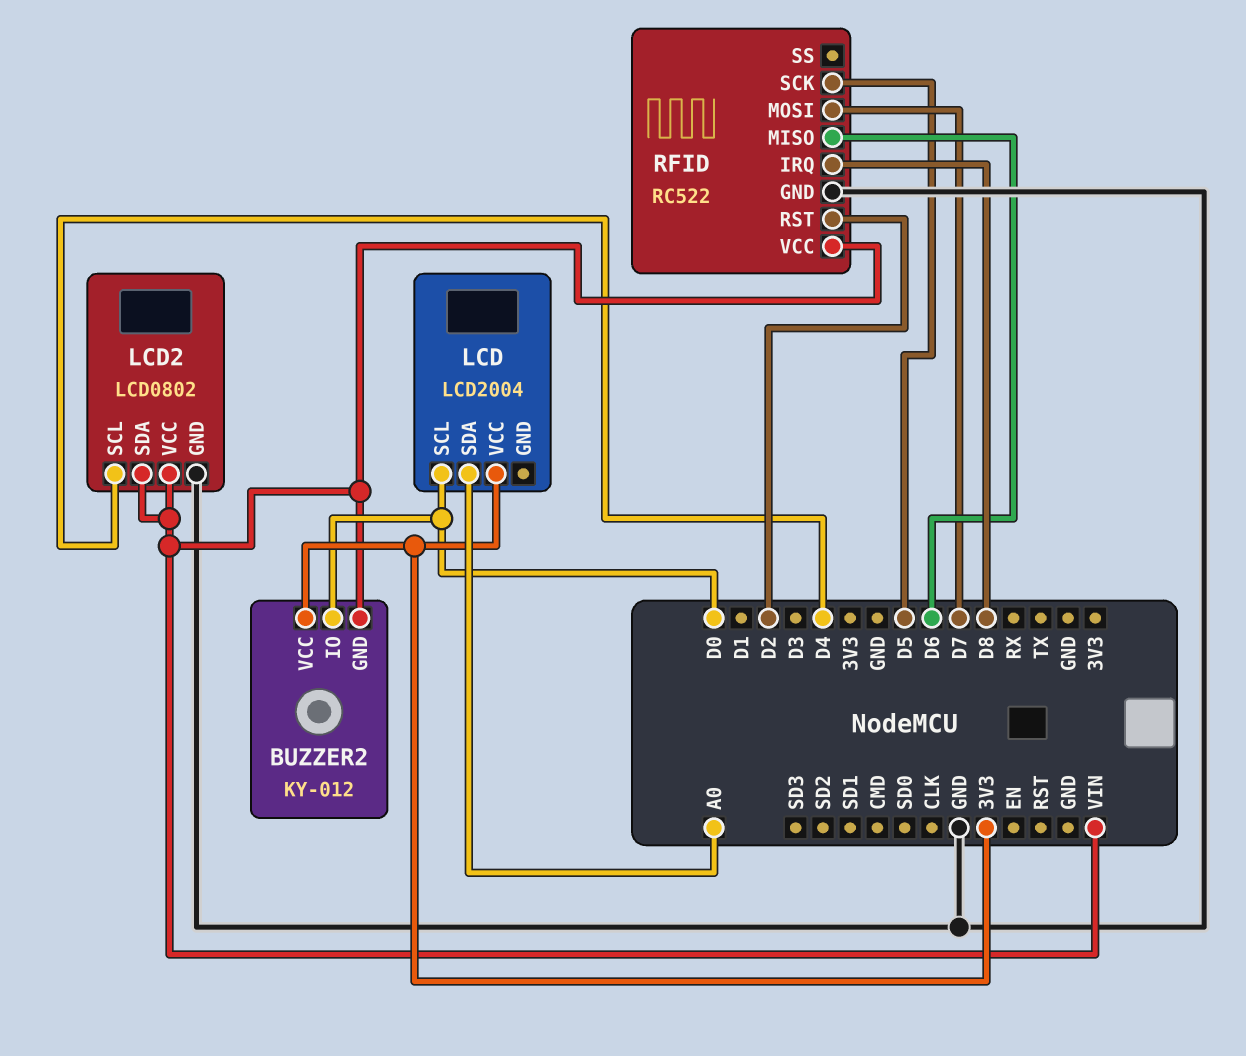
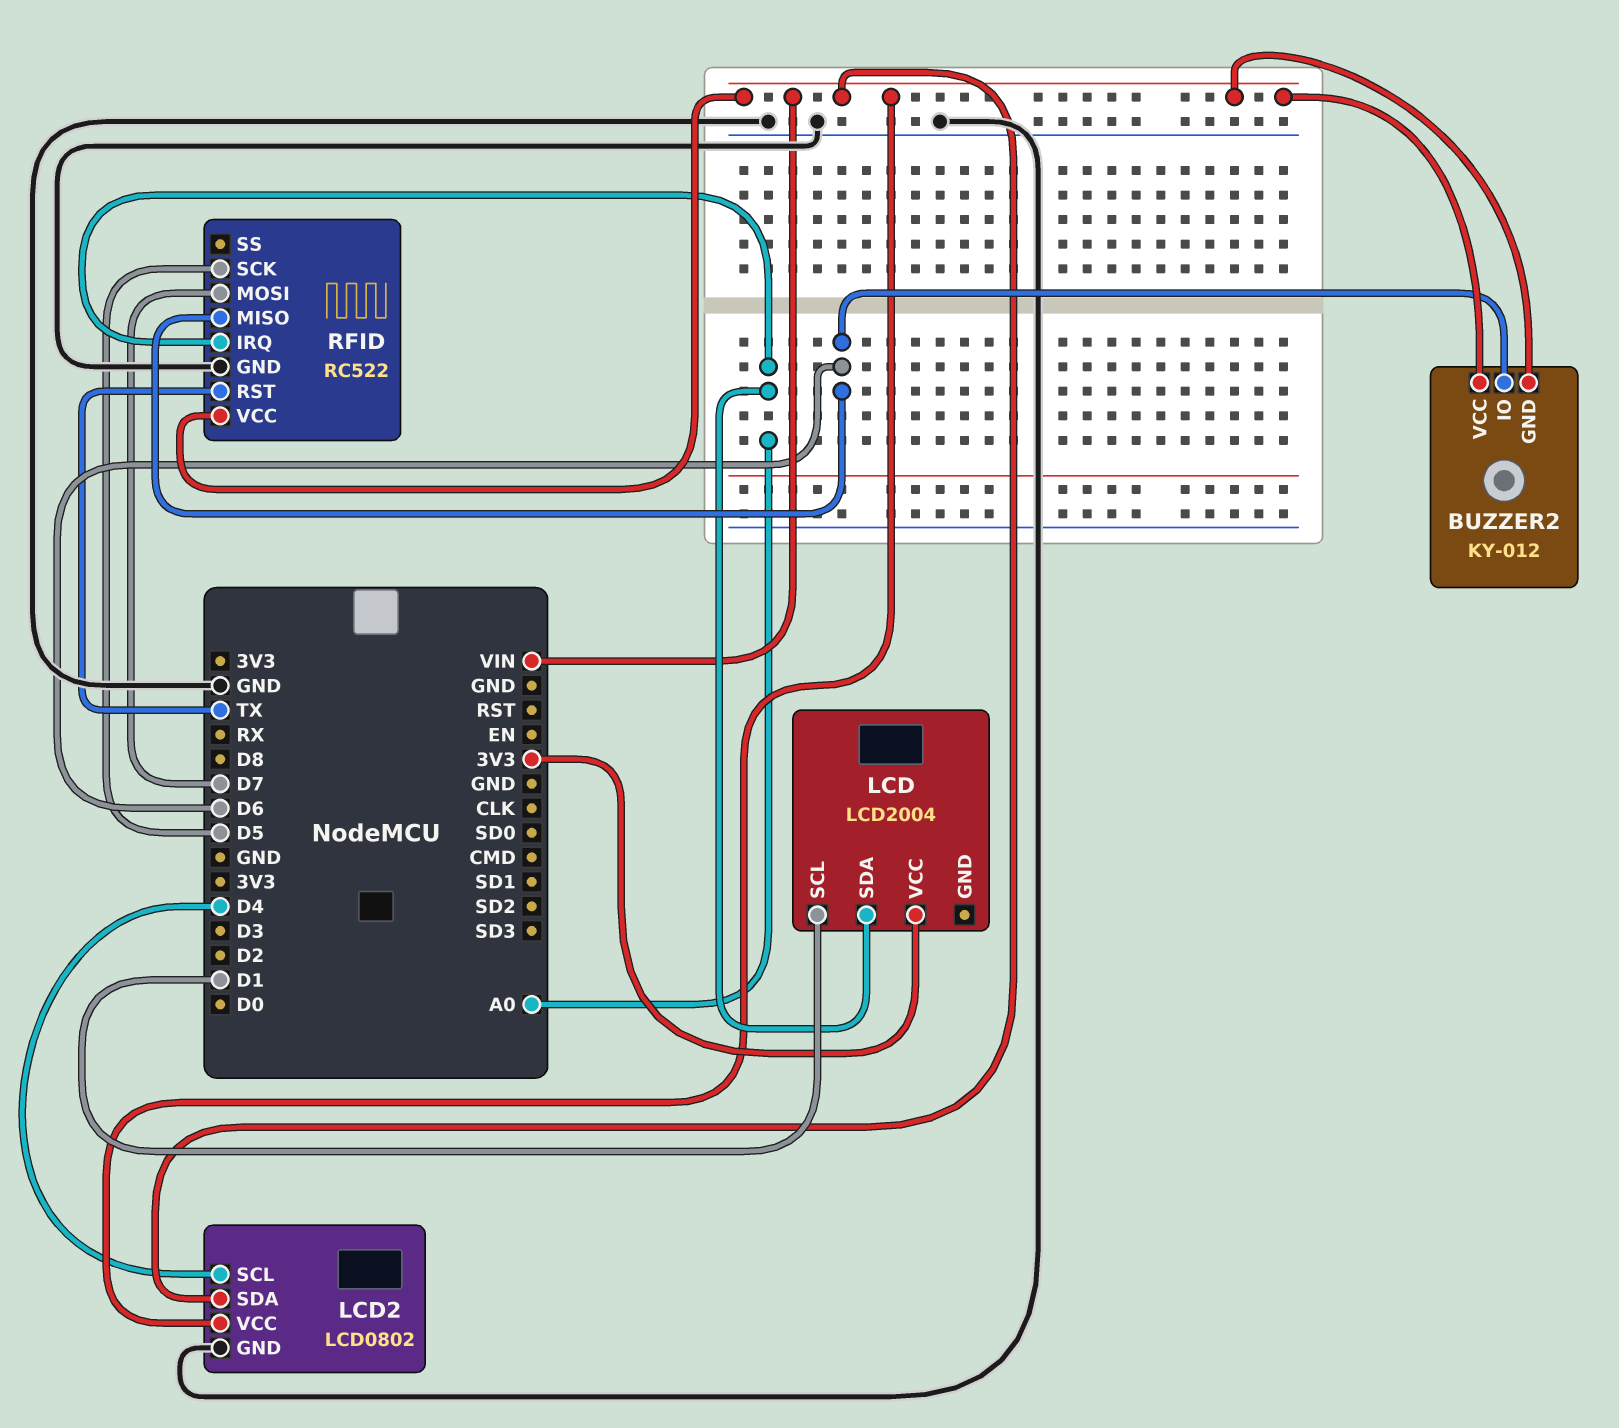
BUZZER2 pin IO: D0 -> D6
BUZZER2 pin VCC: 3V3 -> VIN
LCD pin SCL: D0 -> D1
RFID pin IRQ: D8 -> A0
RFID pin RST: D2 -> TX

